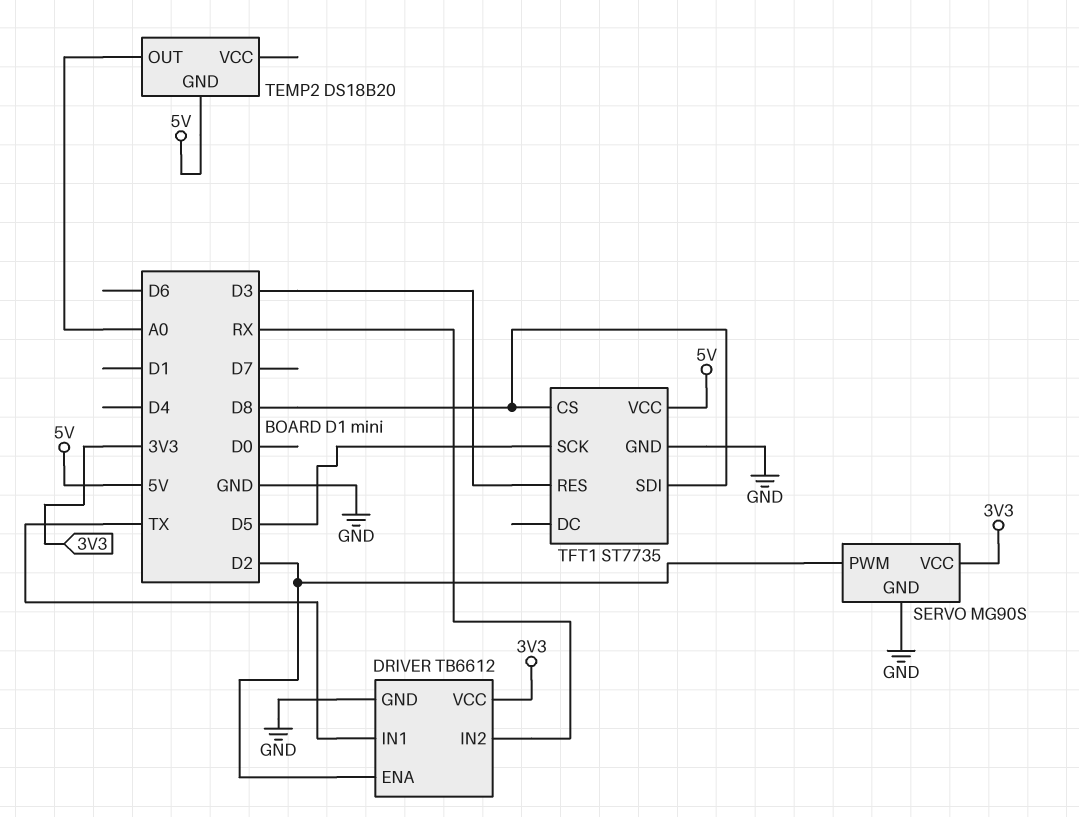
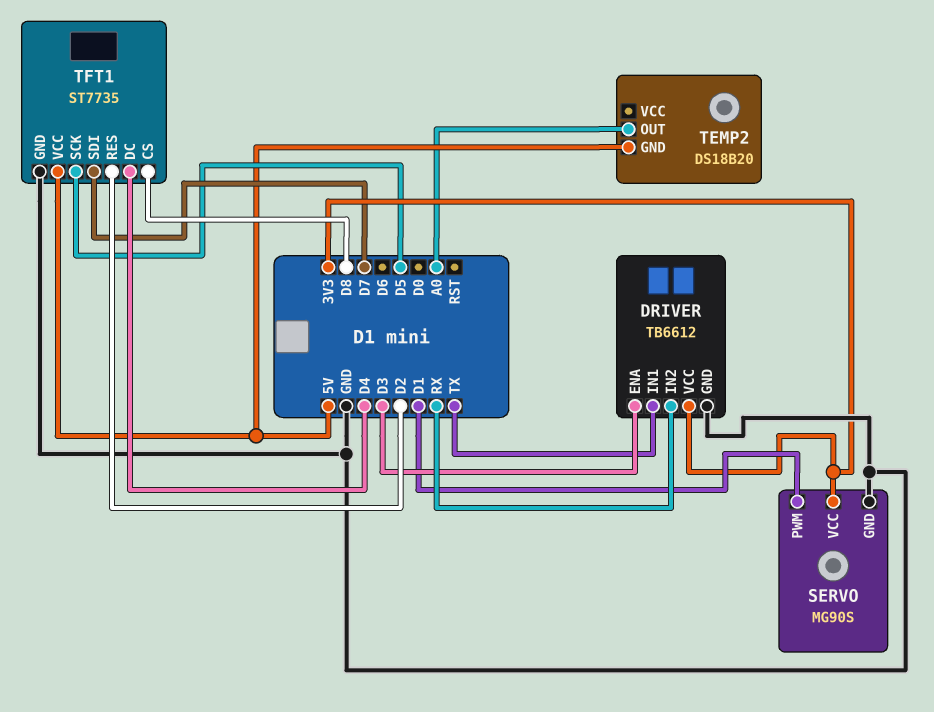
DRIVER pin ENA: D2 -> D3
SERVO pin PWM: D2 -> D1
TFT1 pin DC: none -> D4
TFT1 pin RES: D3 -> D2
TFT1 pin SDI: D8 -> D7

